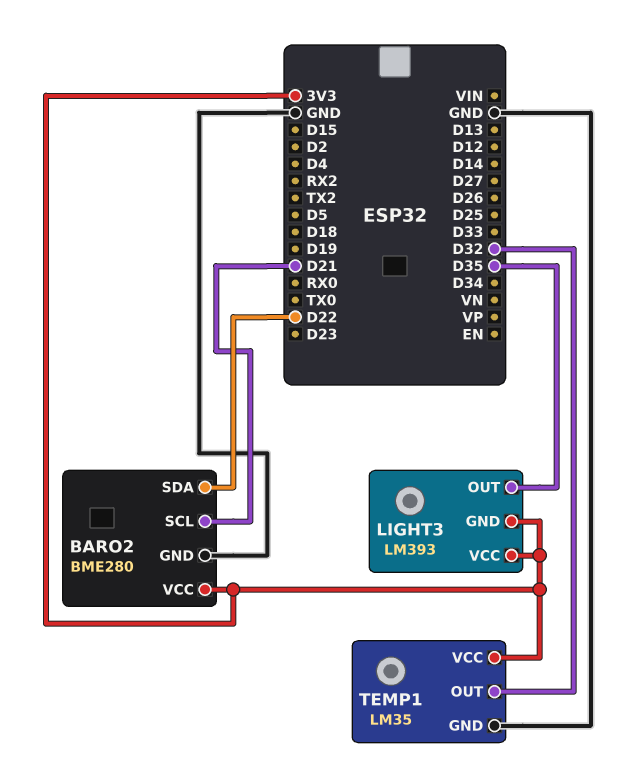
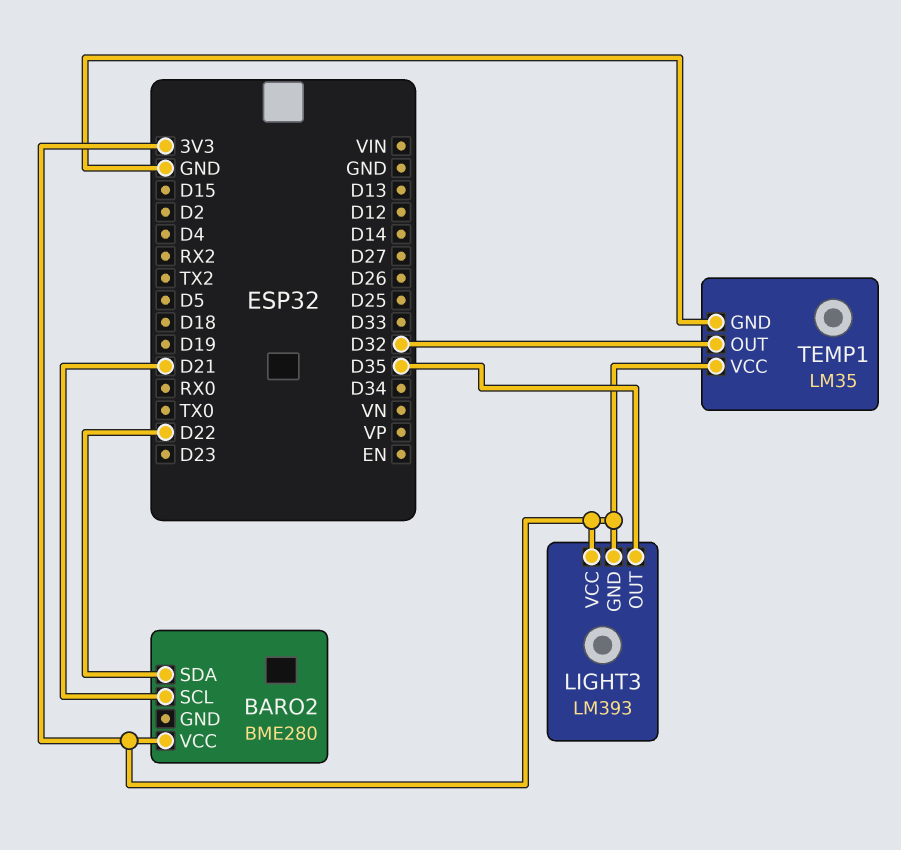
BARO2 pin GND: GND -> none

